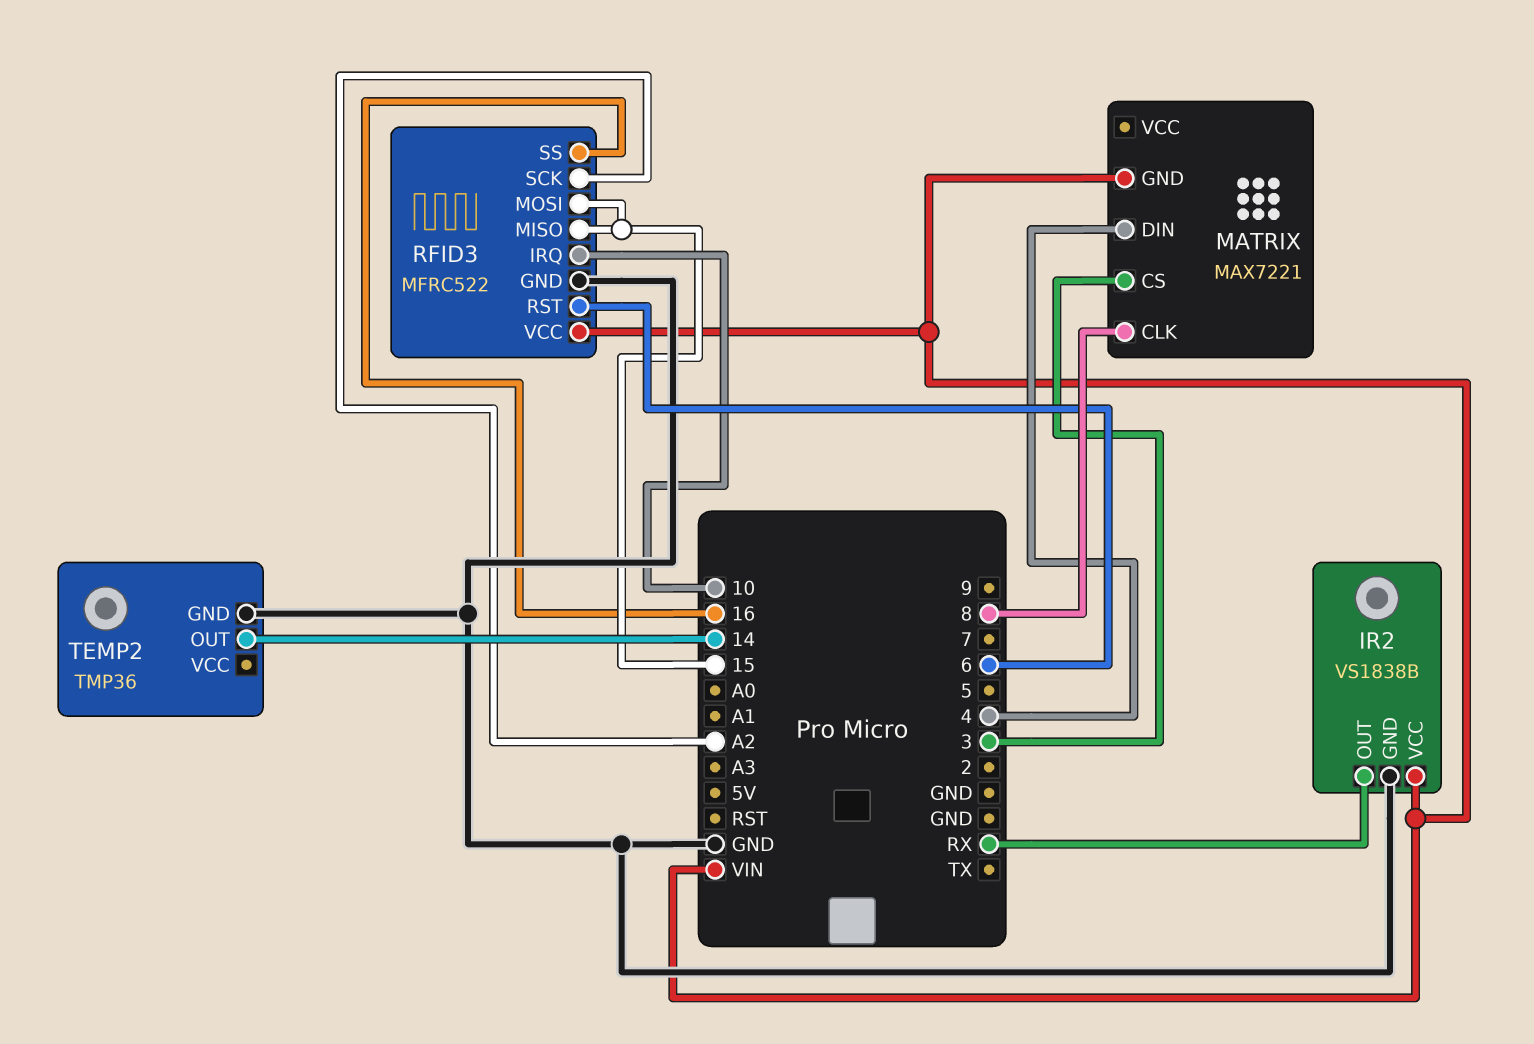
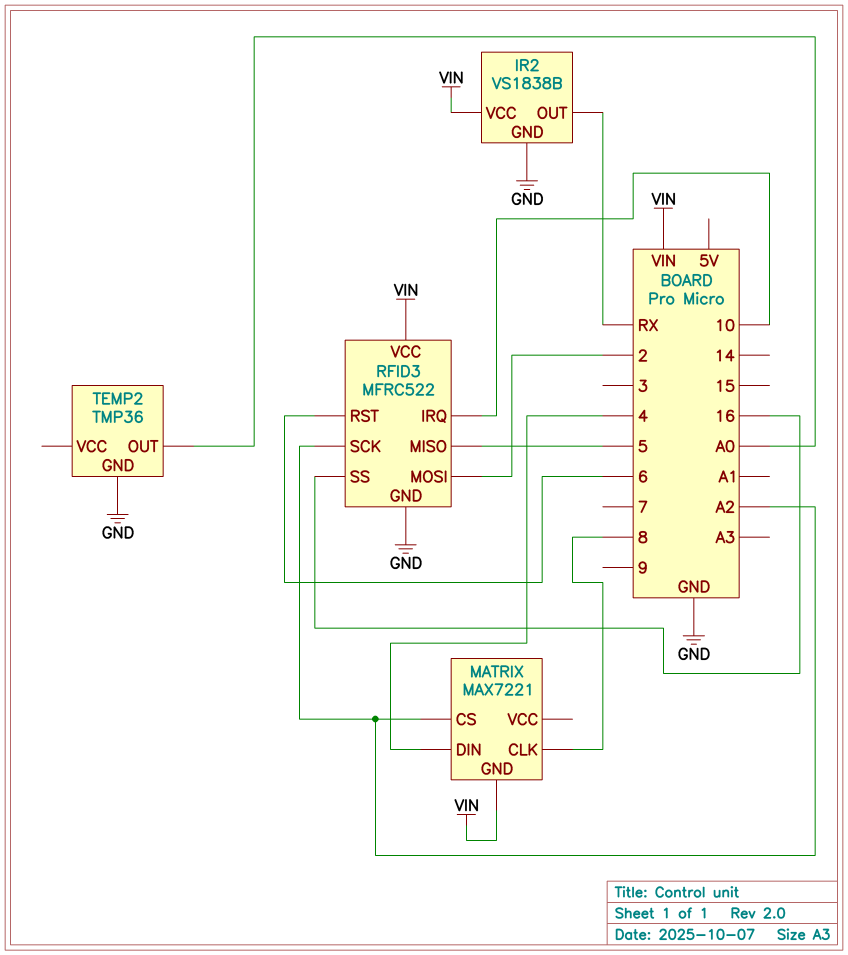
MATRIX pin CS: 3 -> A2
RFID3 pin MISO: 15 -> 5
RFID3 pin MOSI: 15 -> 2
TEMP2 pin OUT: 14 -> A0

